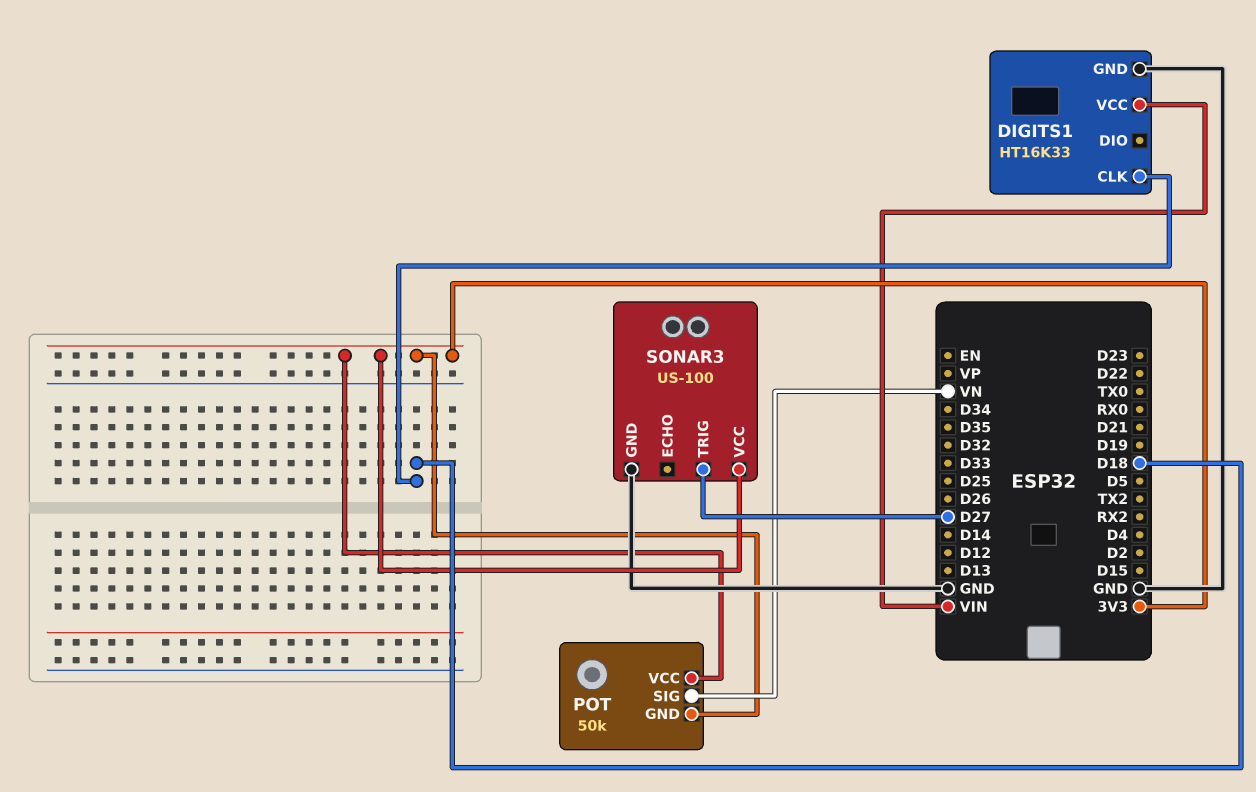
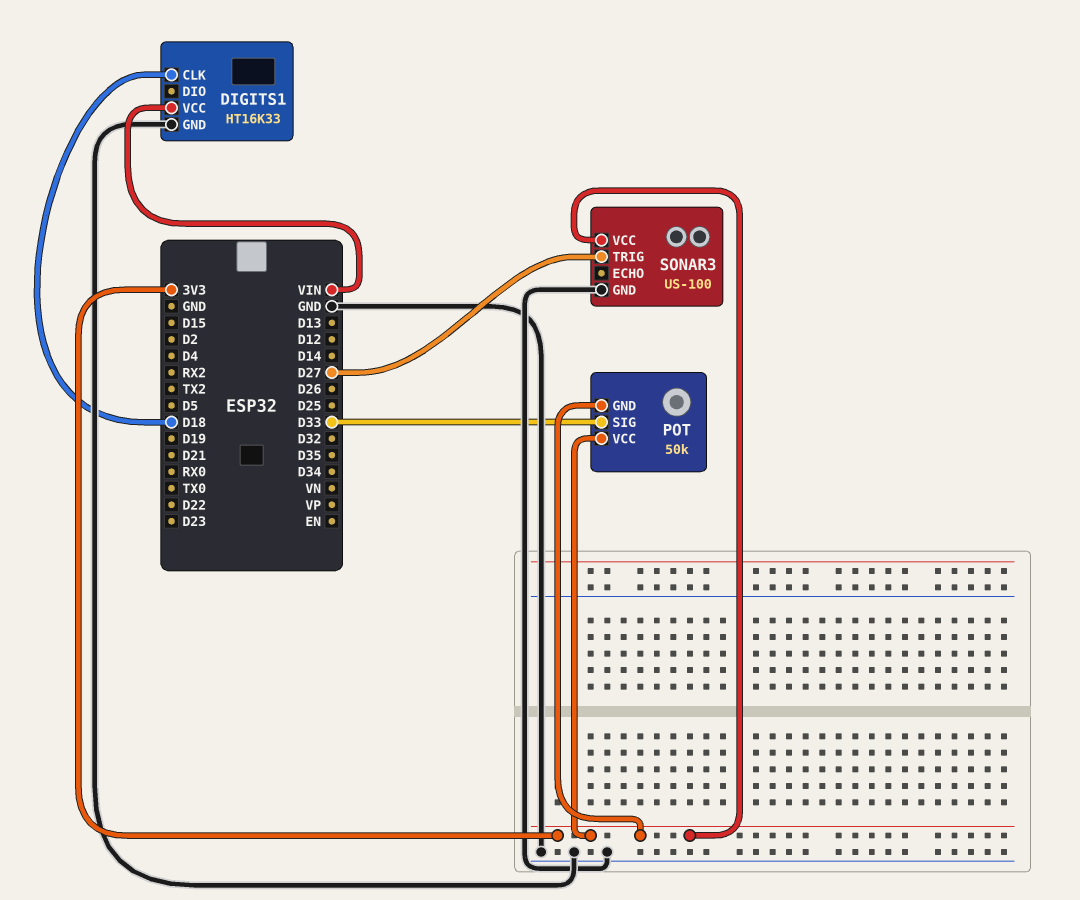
POT pin SIG: VN -> D33

